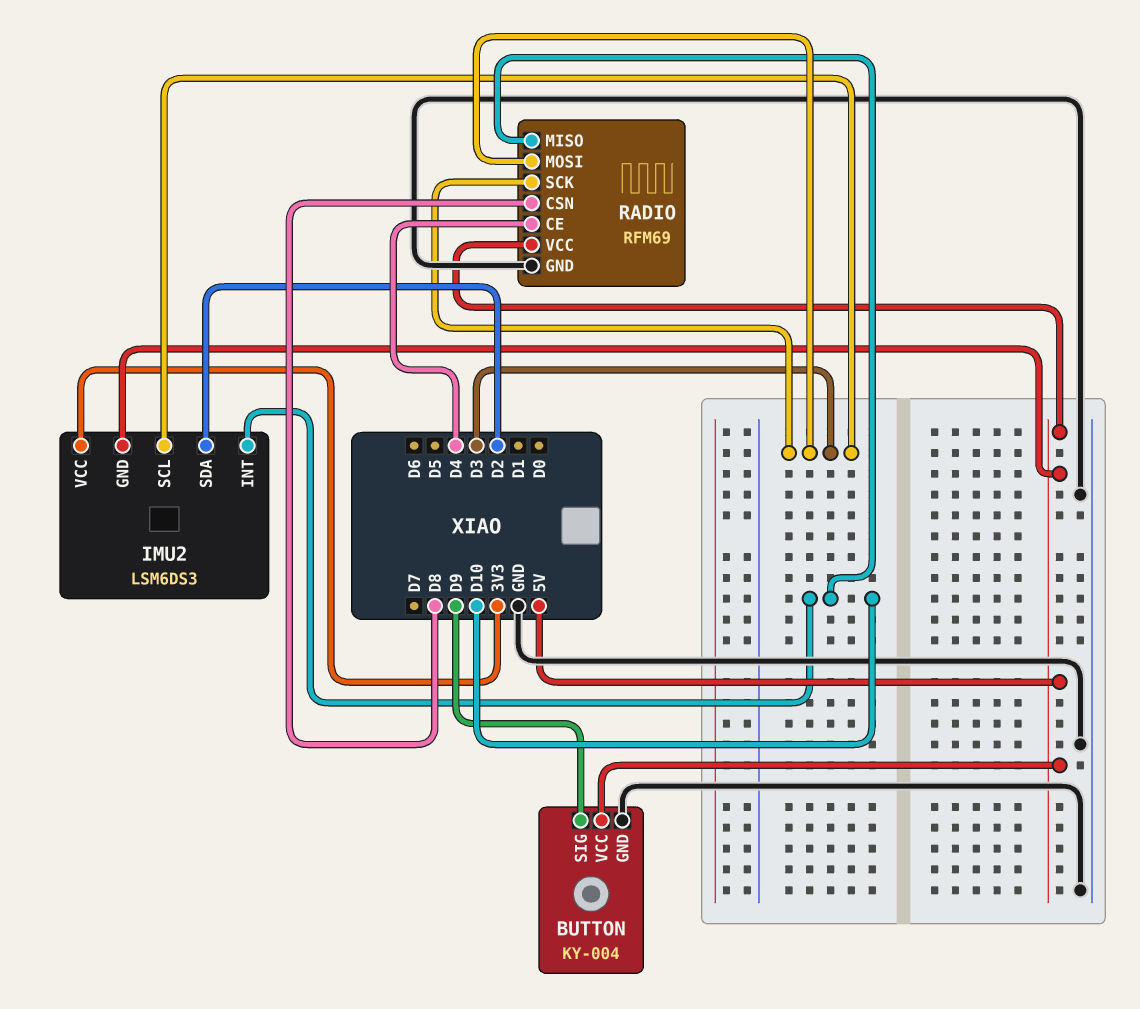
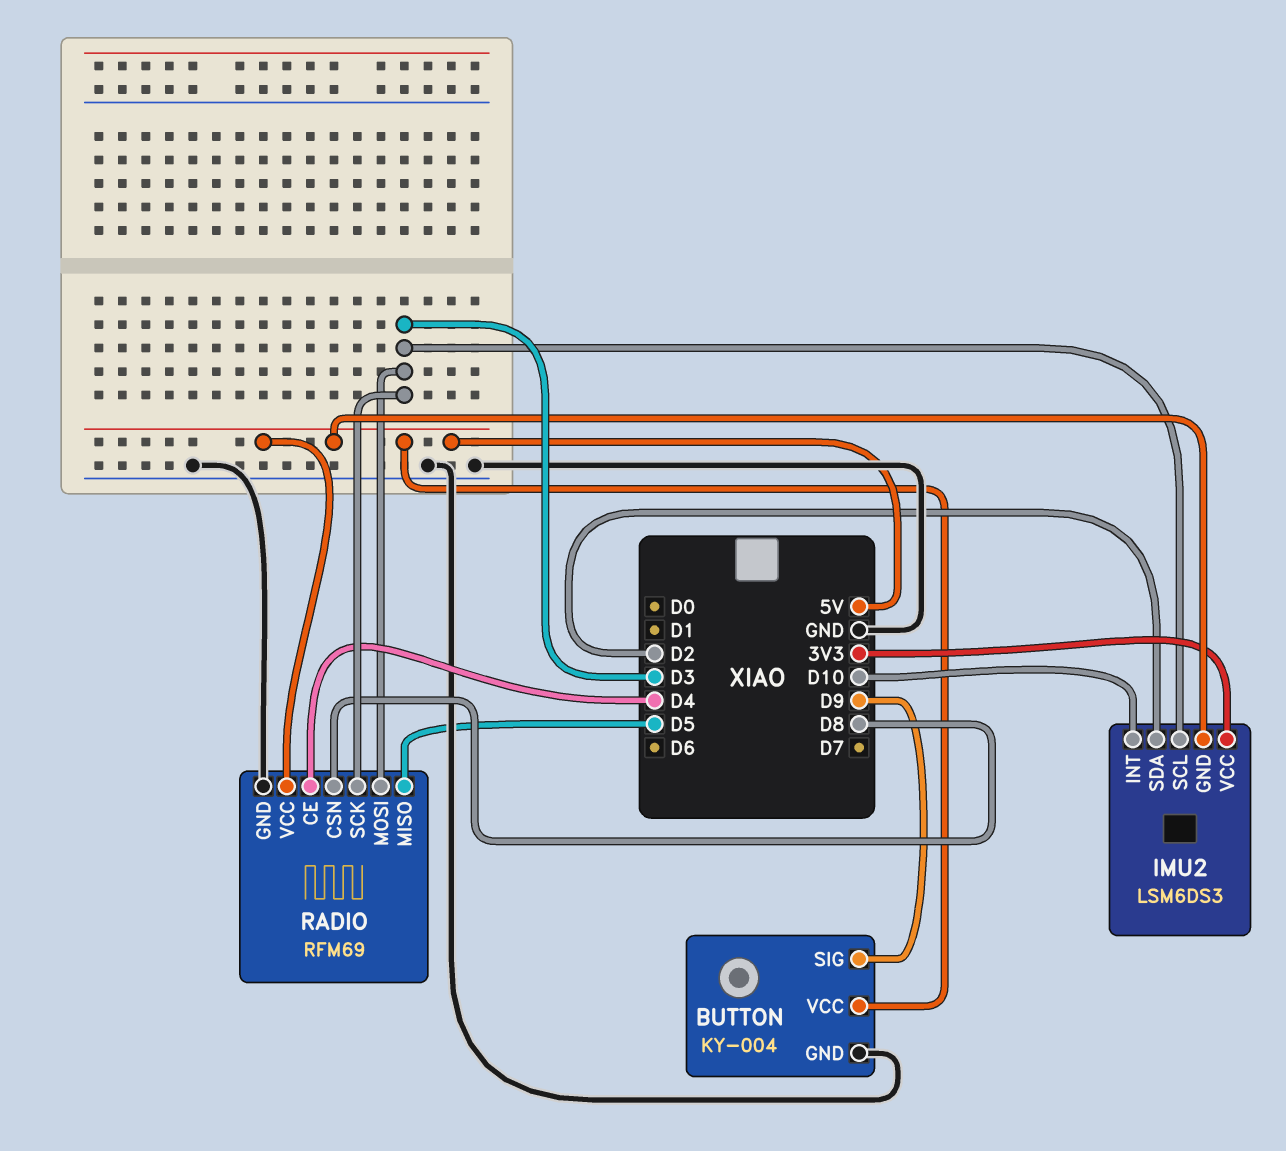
RADIO pin MISO: D10 -> D5

